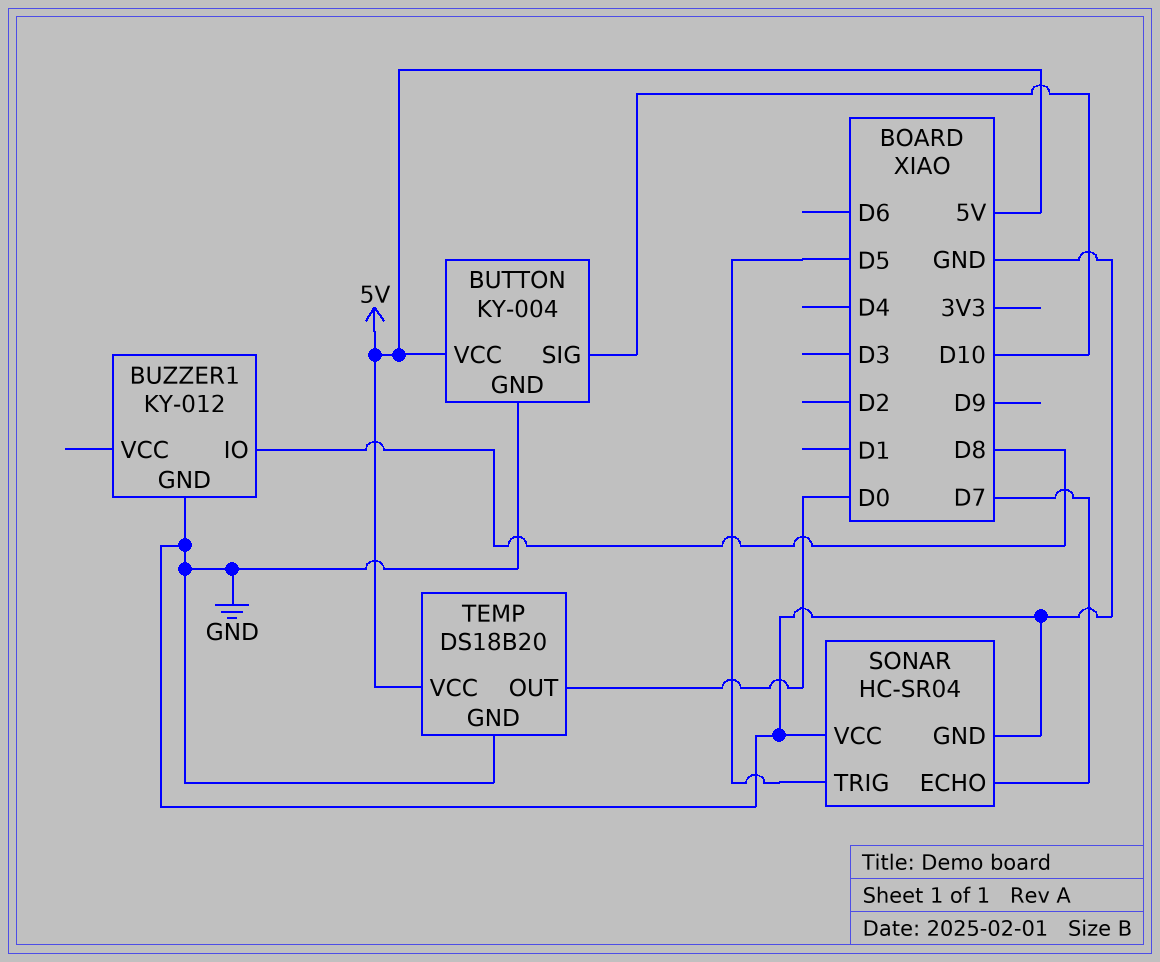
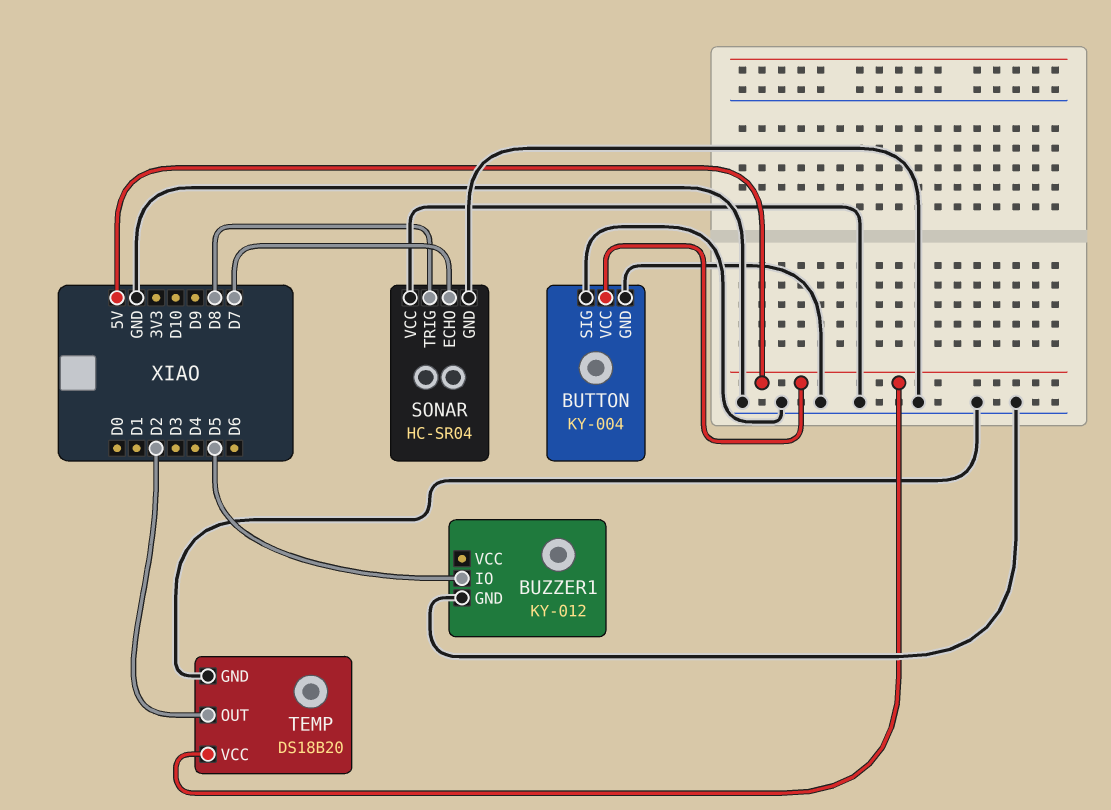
BUTTON pin SIG: D10 -> GND
BUZZER1 pin IO: D8 -> D5
SONAR pin TRIG: D5 -> D8
TEMP pin OUT: D0 -> D2

